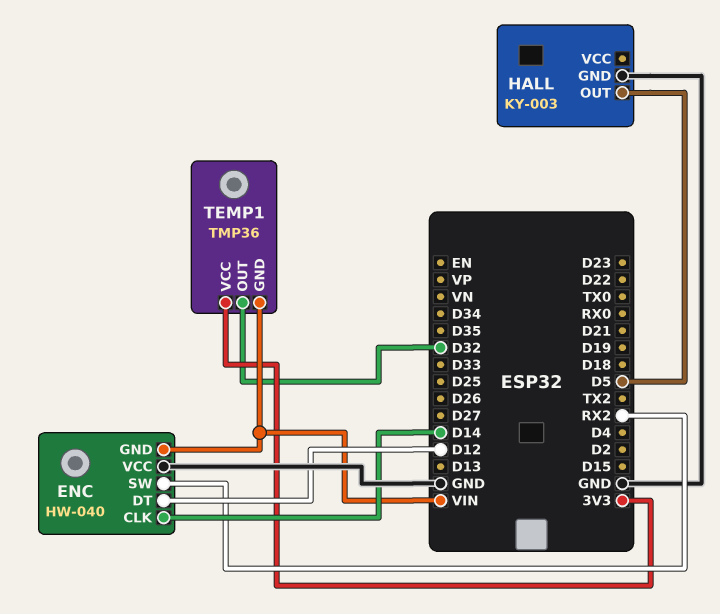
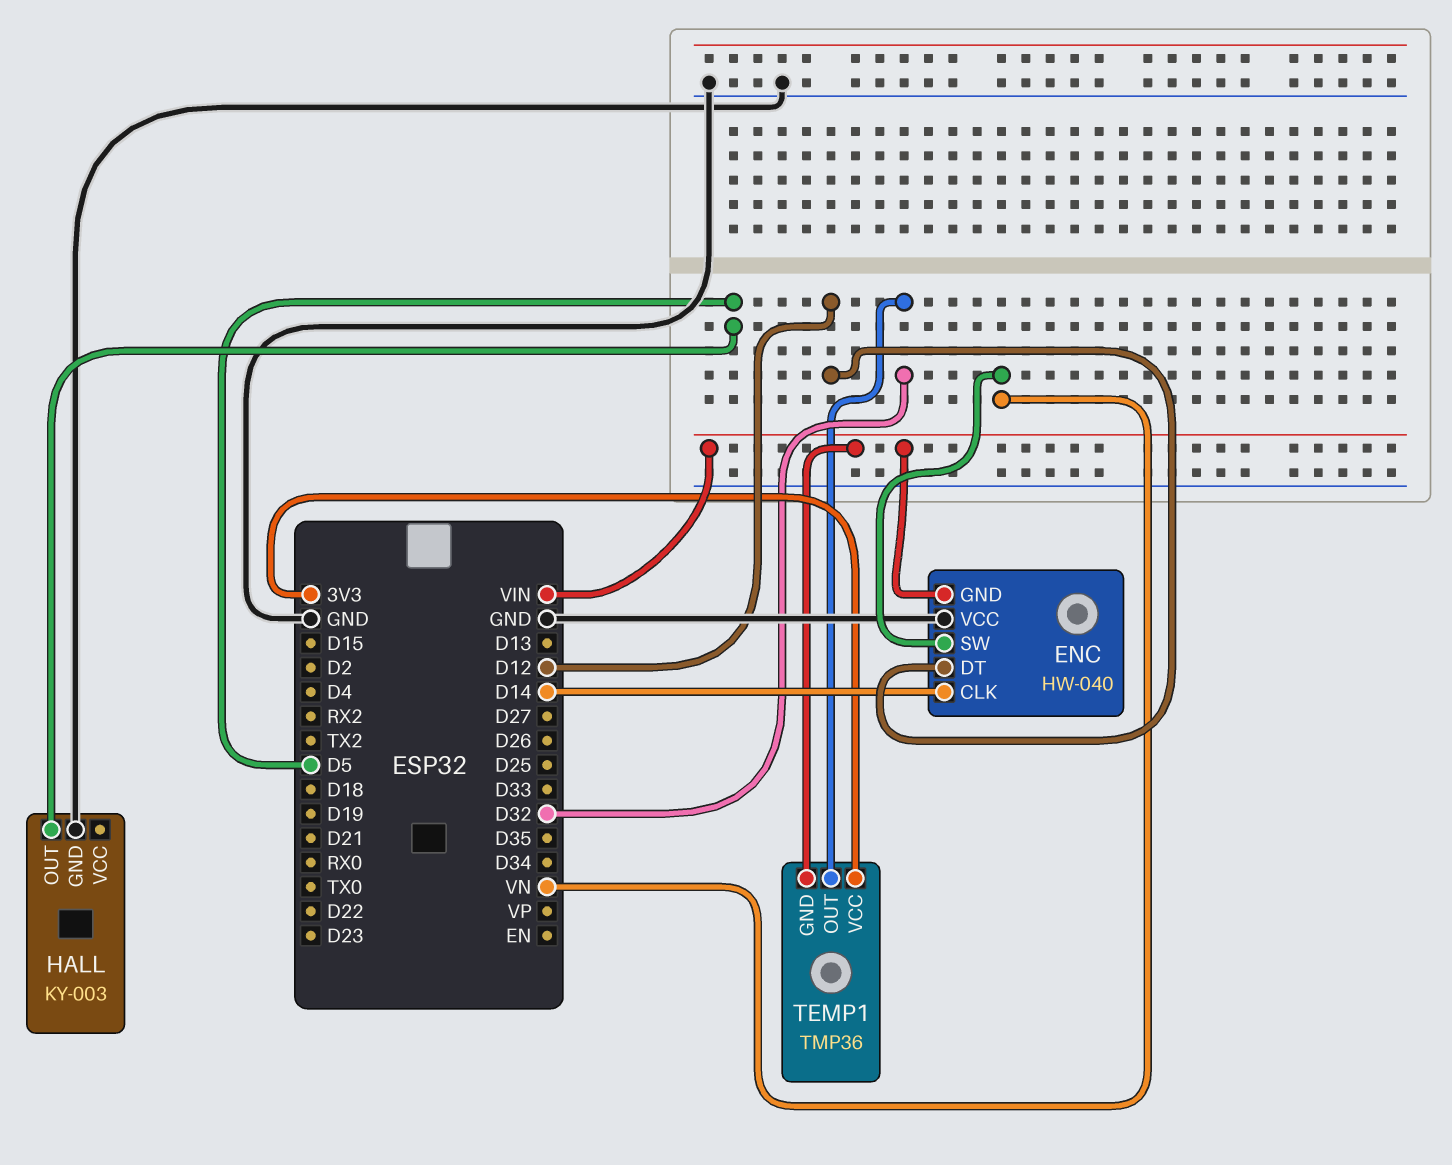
ENC pin SW: RX2 -> VN

